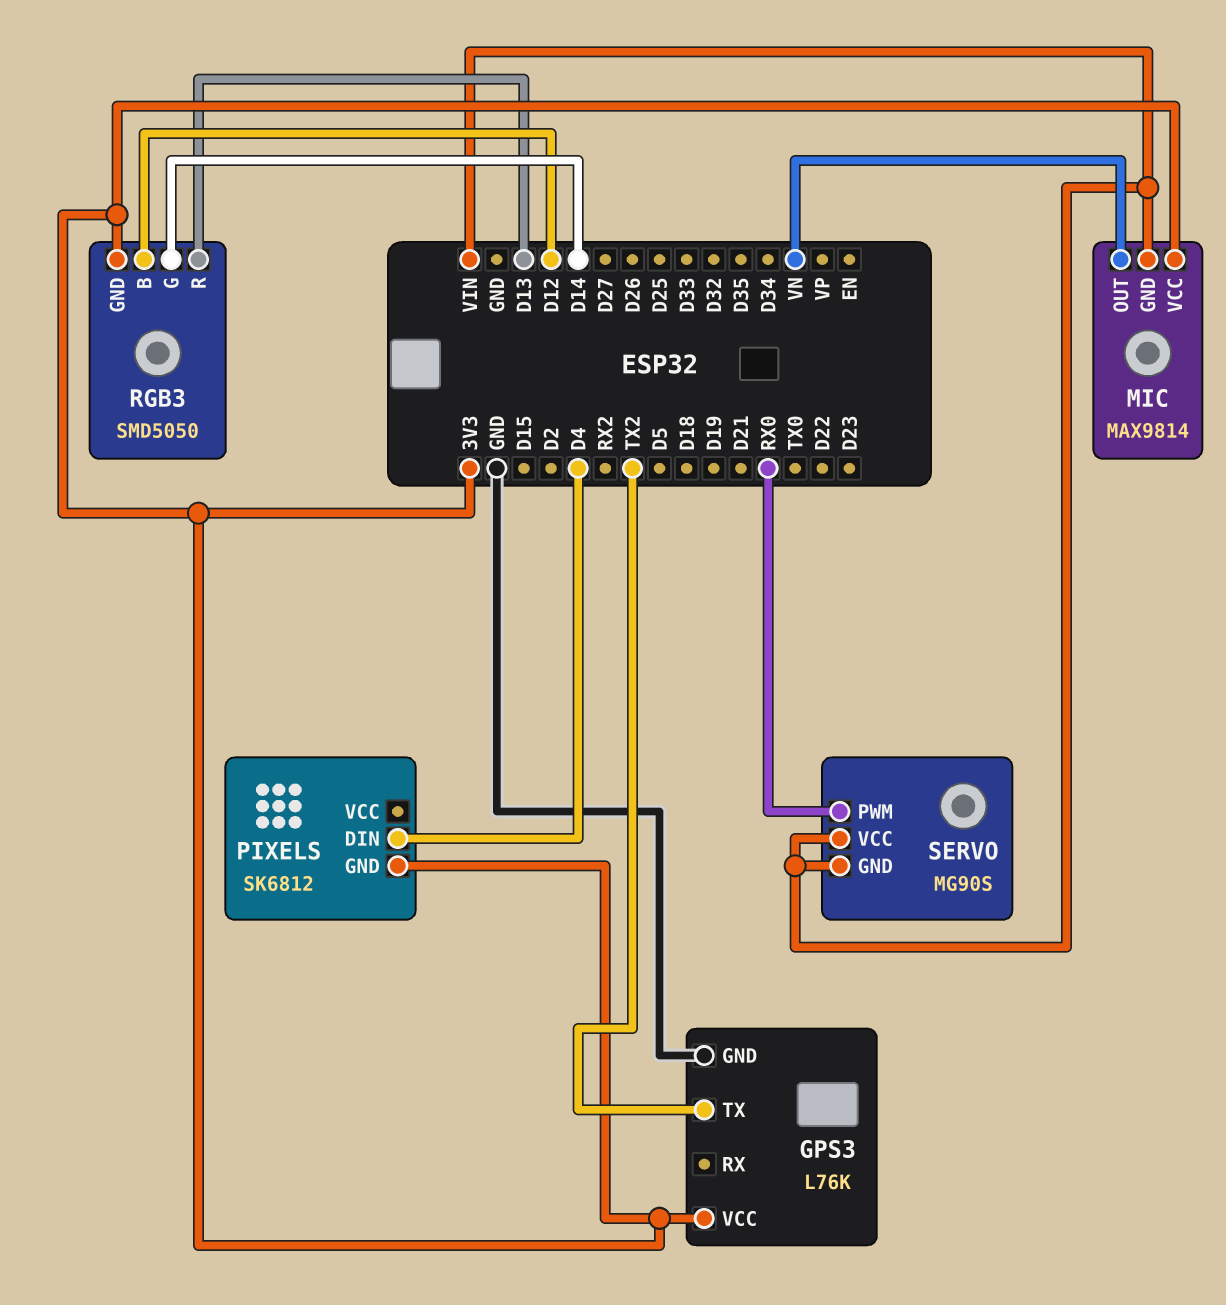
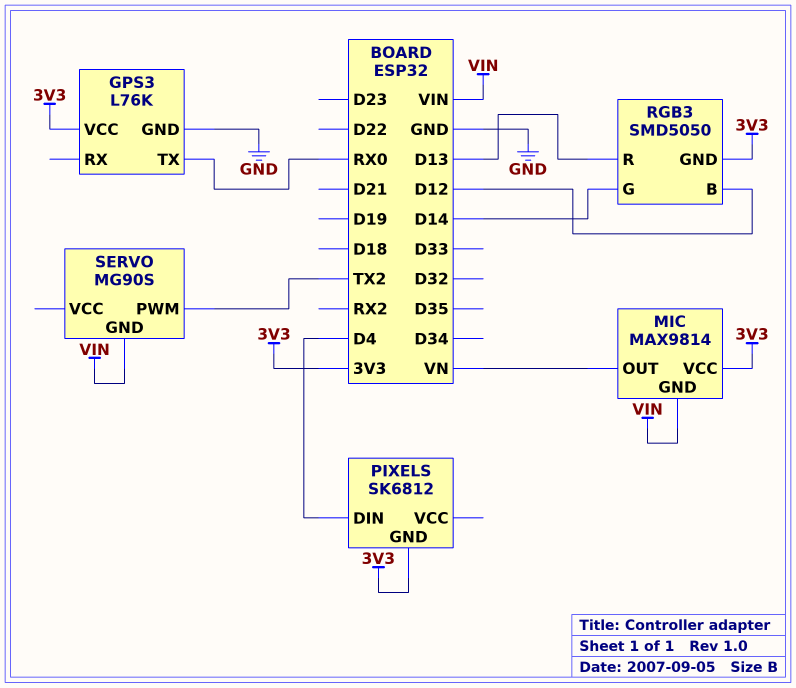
GPS3 pin TX: TX2 -> RX0
SERVO pin PWM: RX0 -> TX2
SERVO pin VCC: VIN -> none

